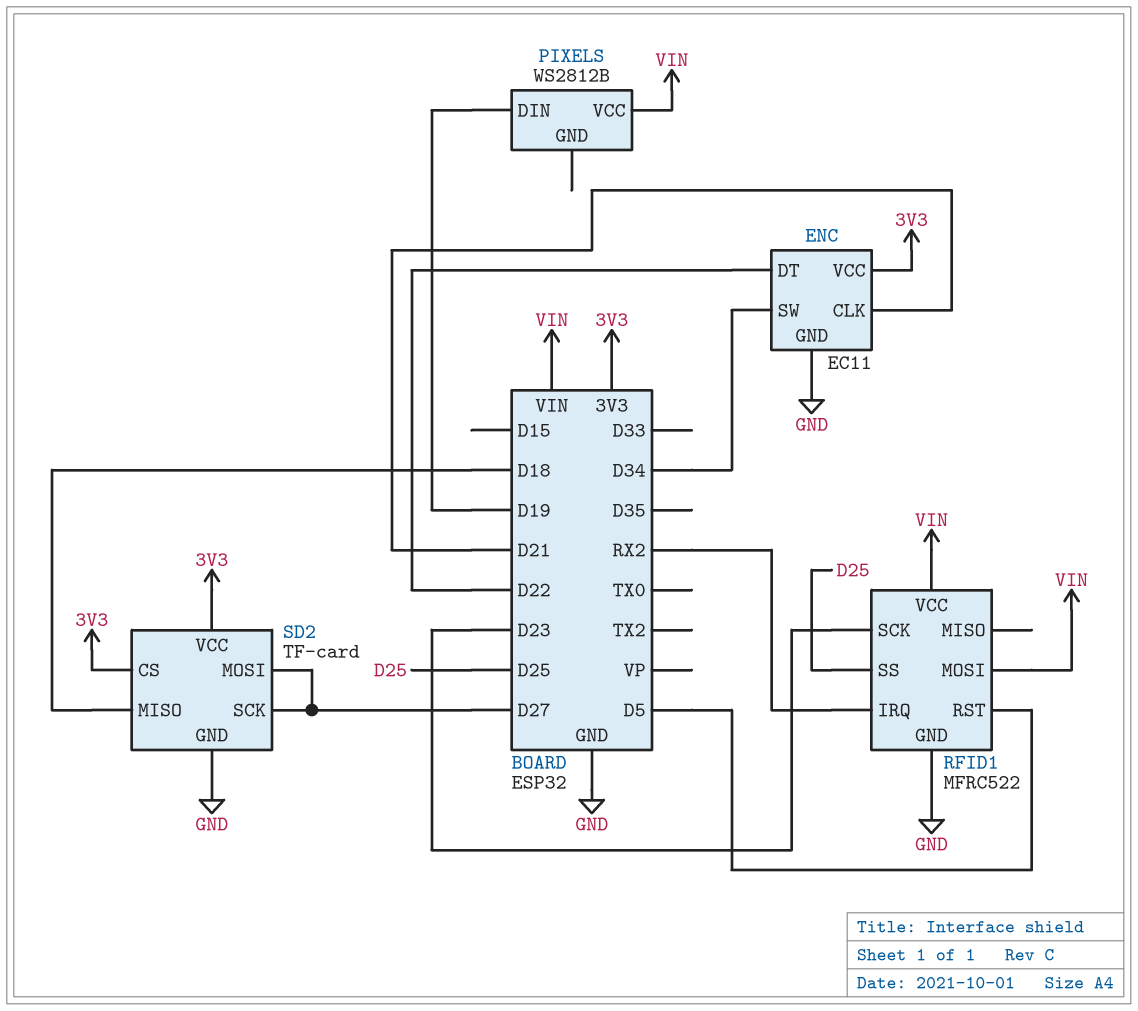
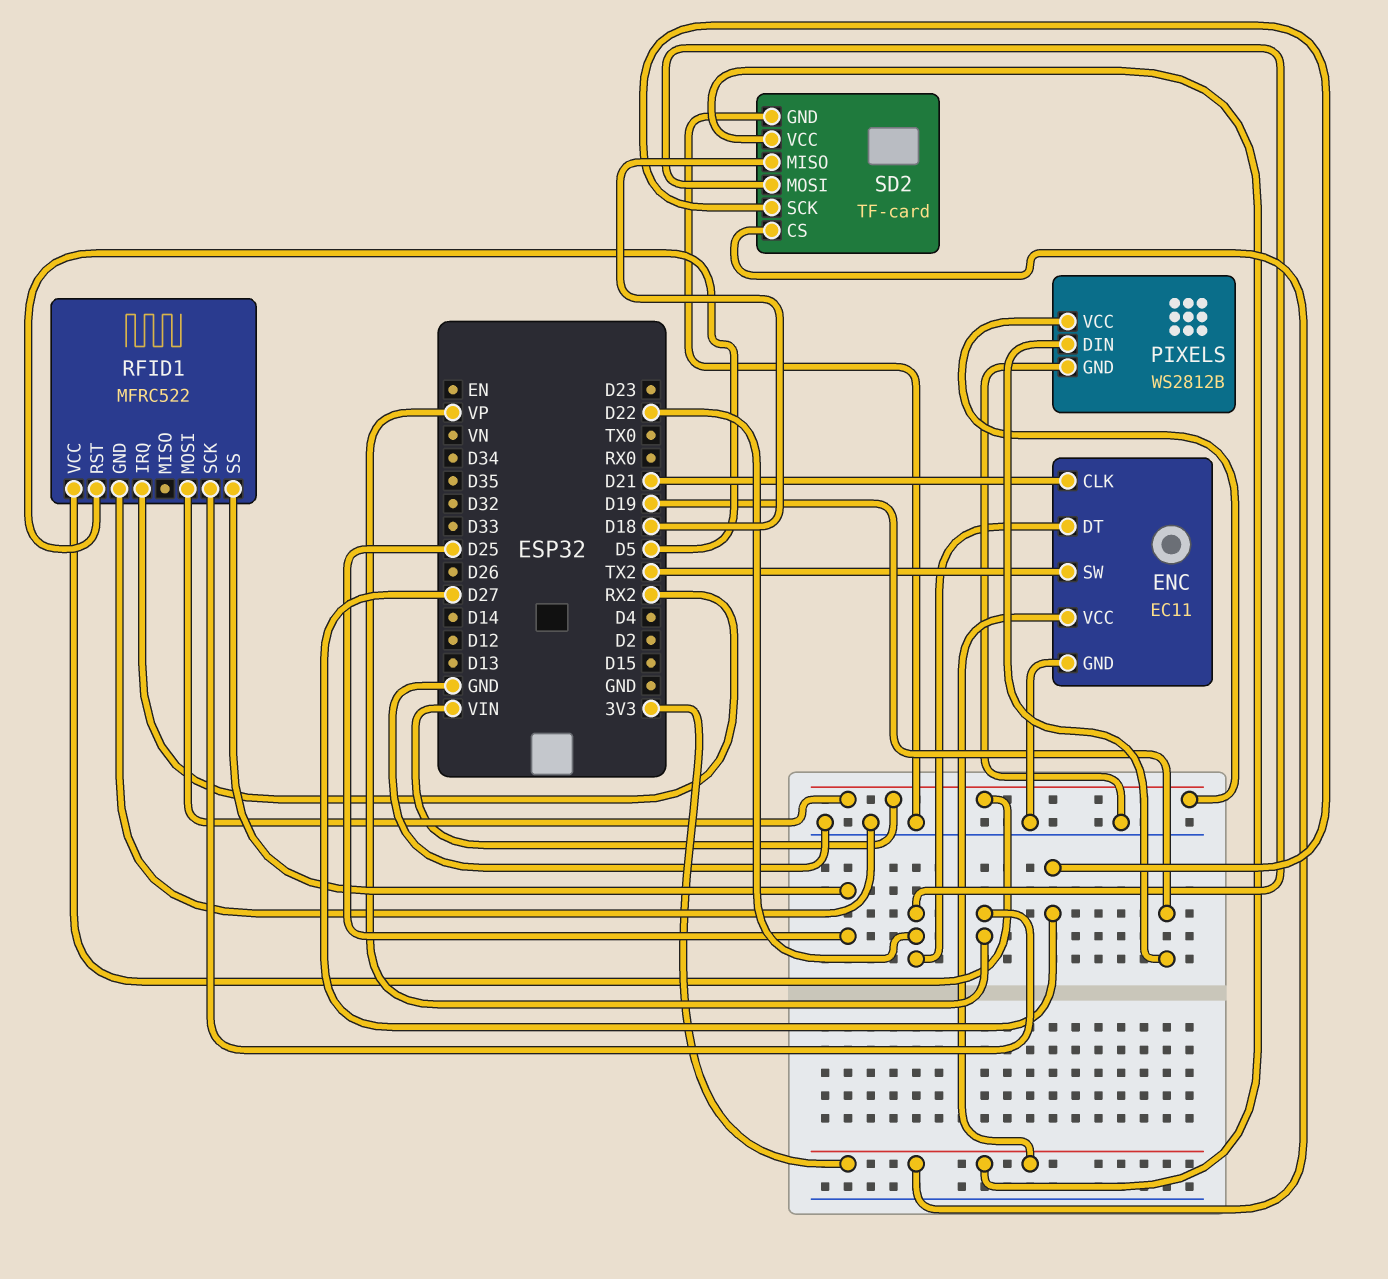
ENC pin SW: D34 -> TX2
PIXELS pin GND: none -> GND
RFID1 pin SCK: D23 -> VP
SD2 pin MOSI: D27 -> D22

